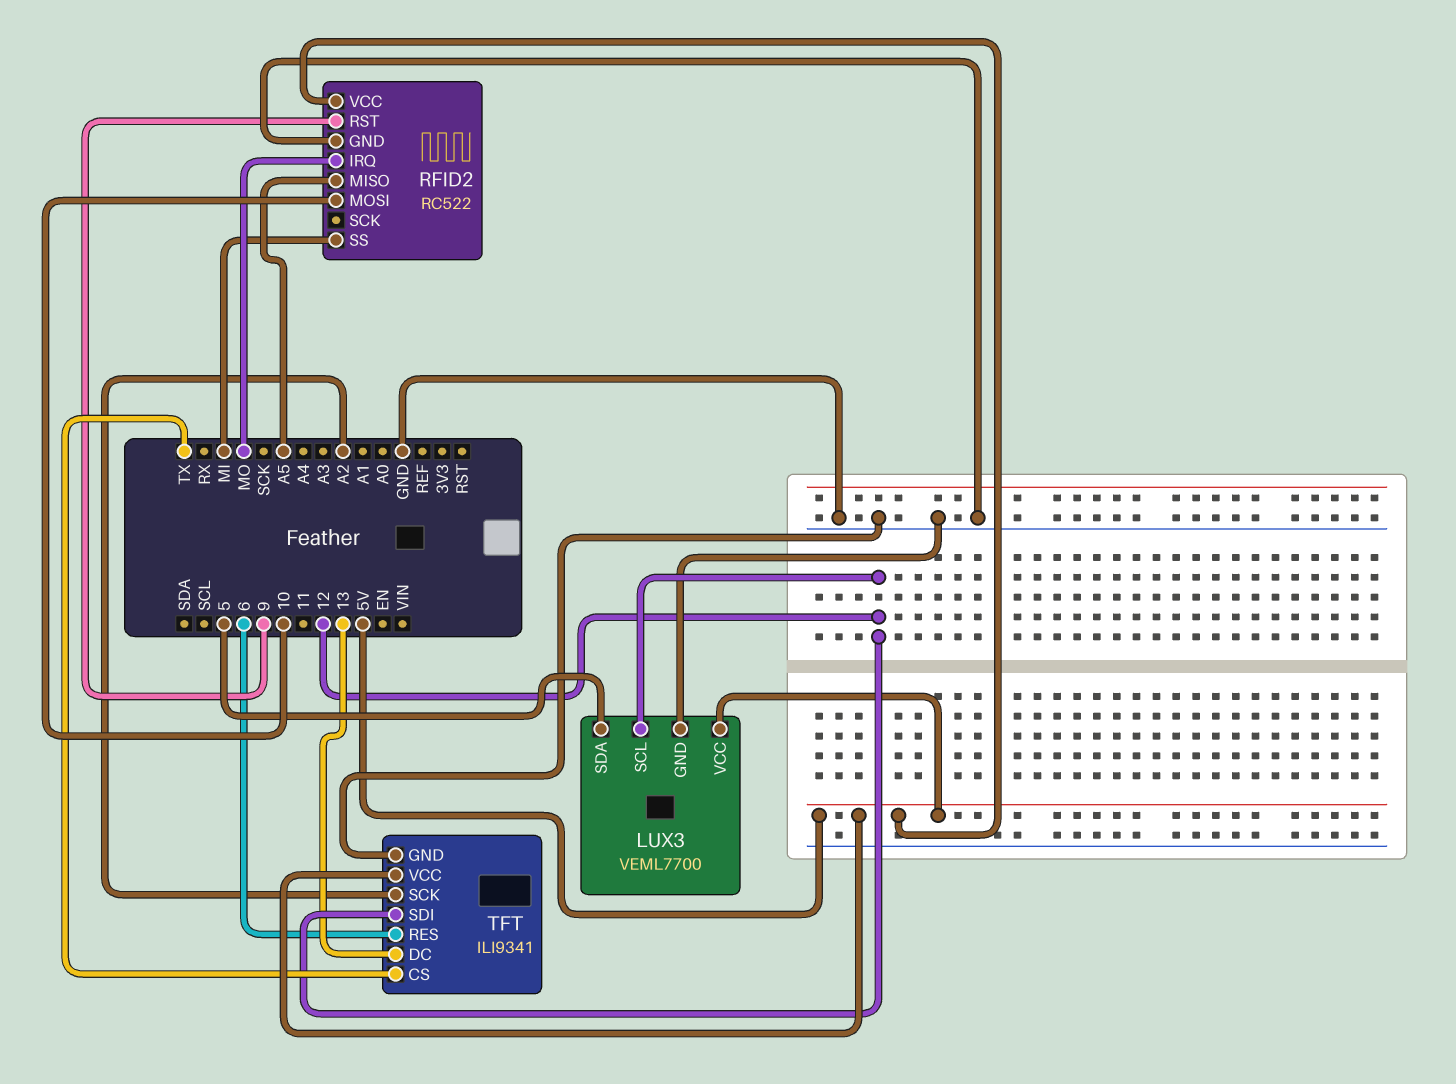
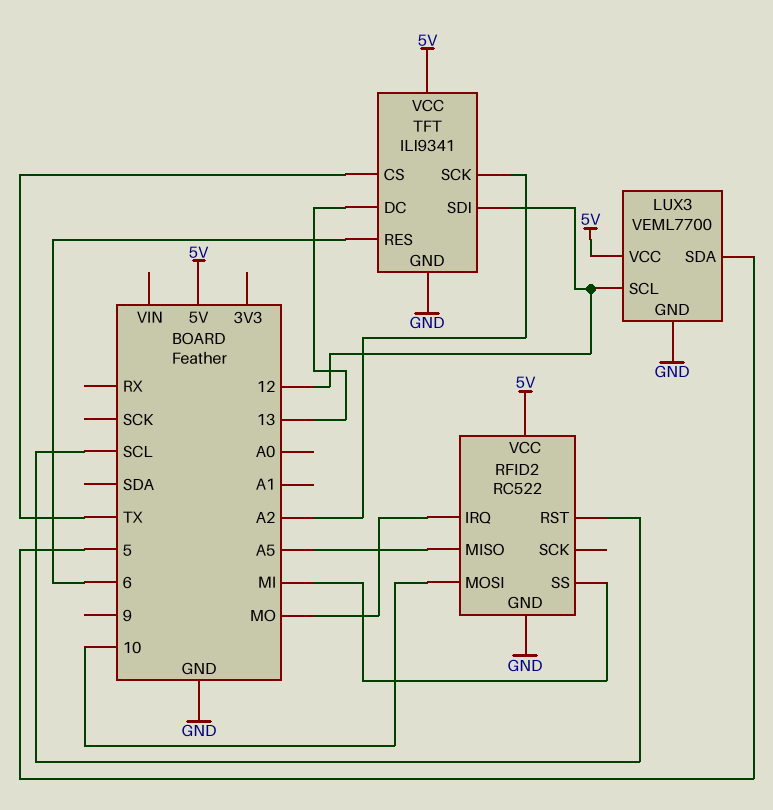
RFID2 pin RST: 9 -> SCL

